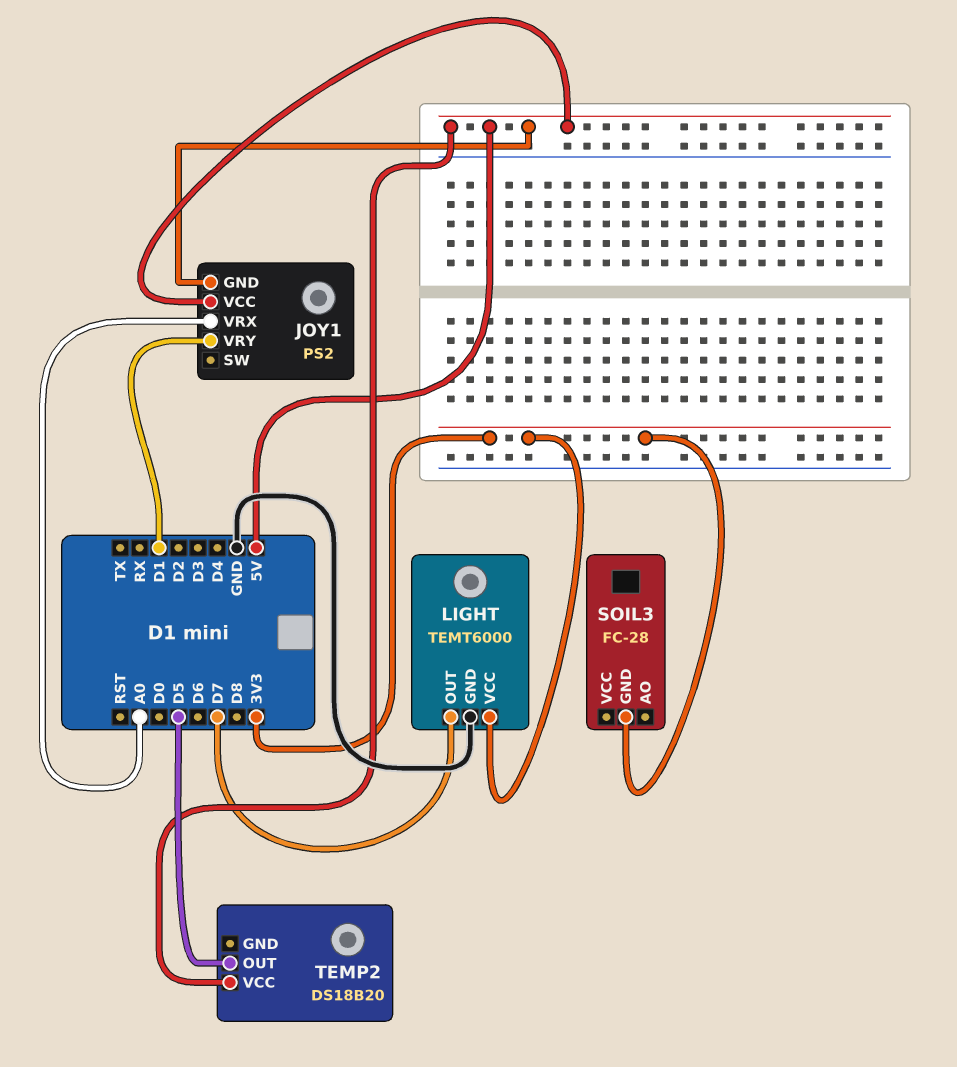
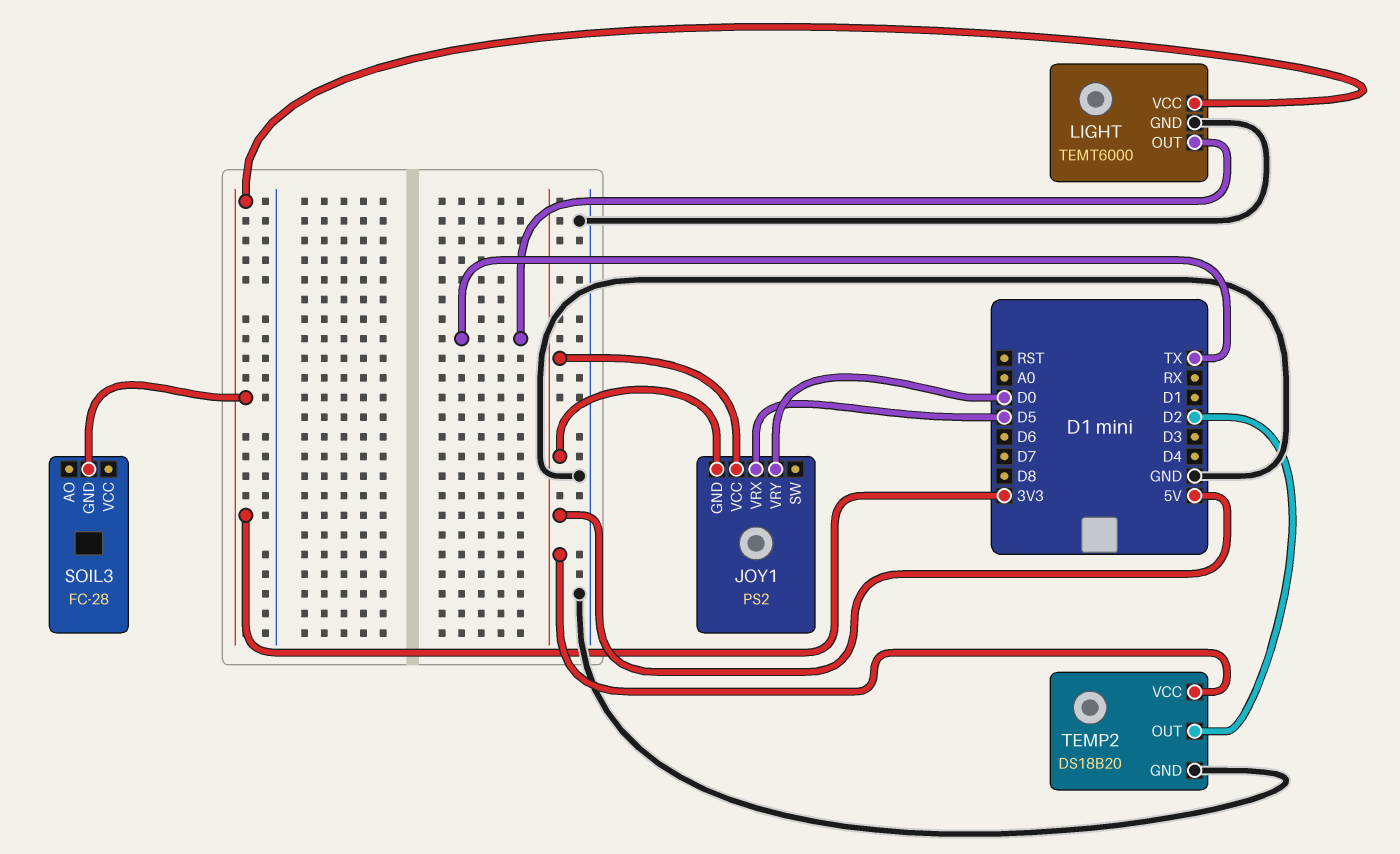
JOY1 pin VRX: A0 -> D5
JOY1 pin VRY: D1 -> D0
LIGHT pin OUT: D7 -> TX
TEMP2 pin GND: none -> GND
TEMP2 pin OUT: D5 -> D2

